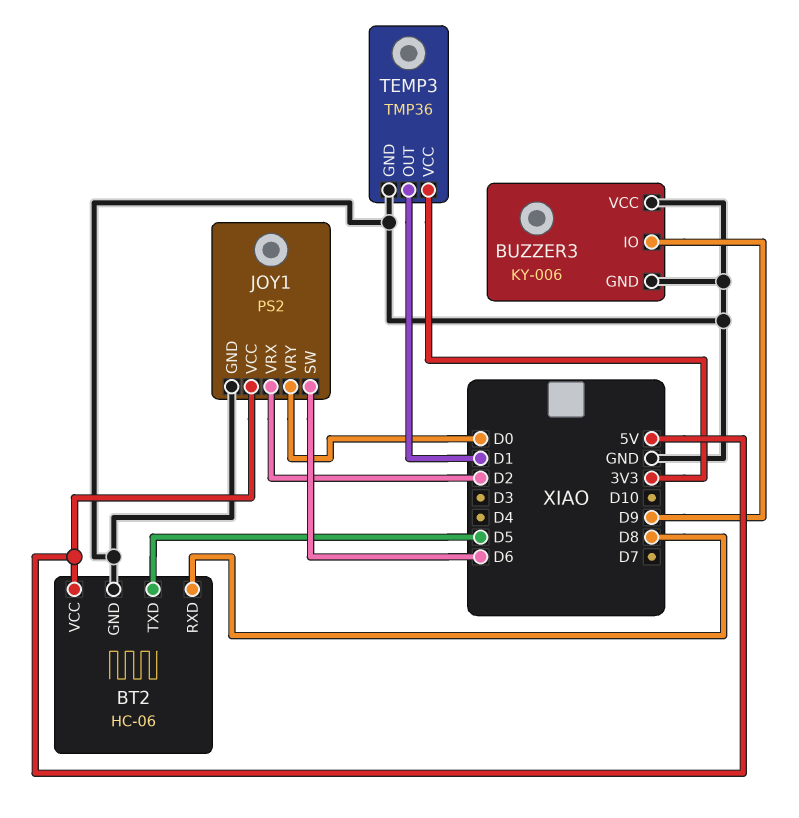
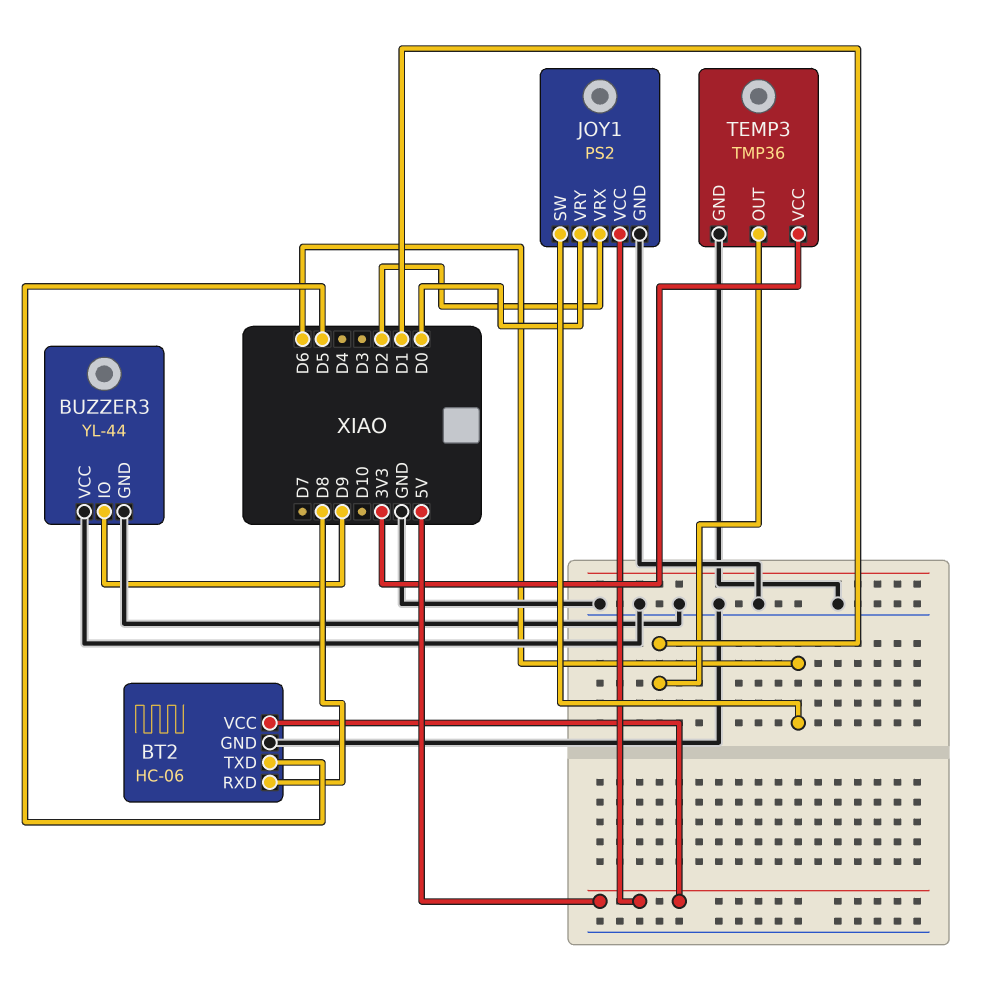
BUZZER3: KY-006 -> YL-44

